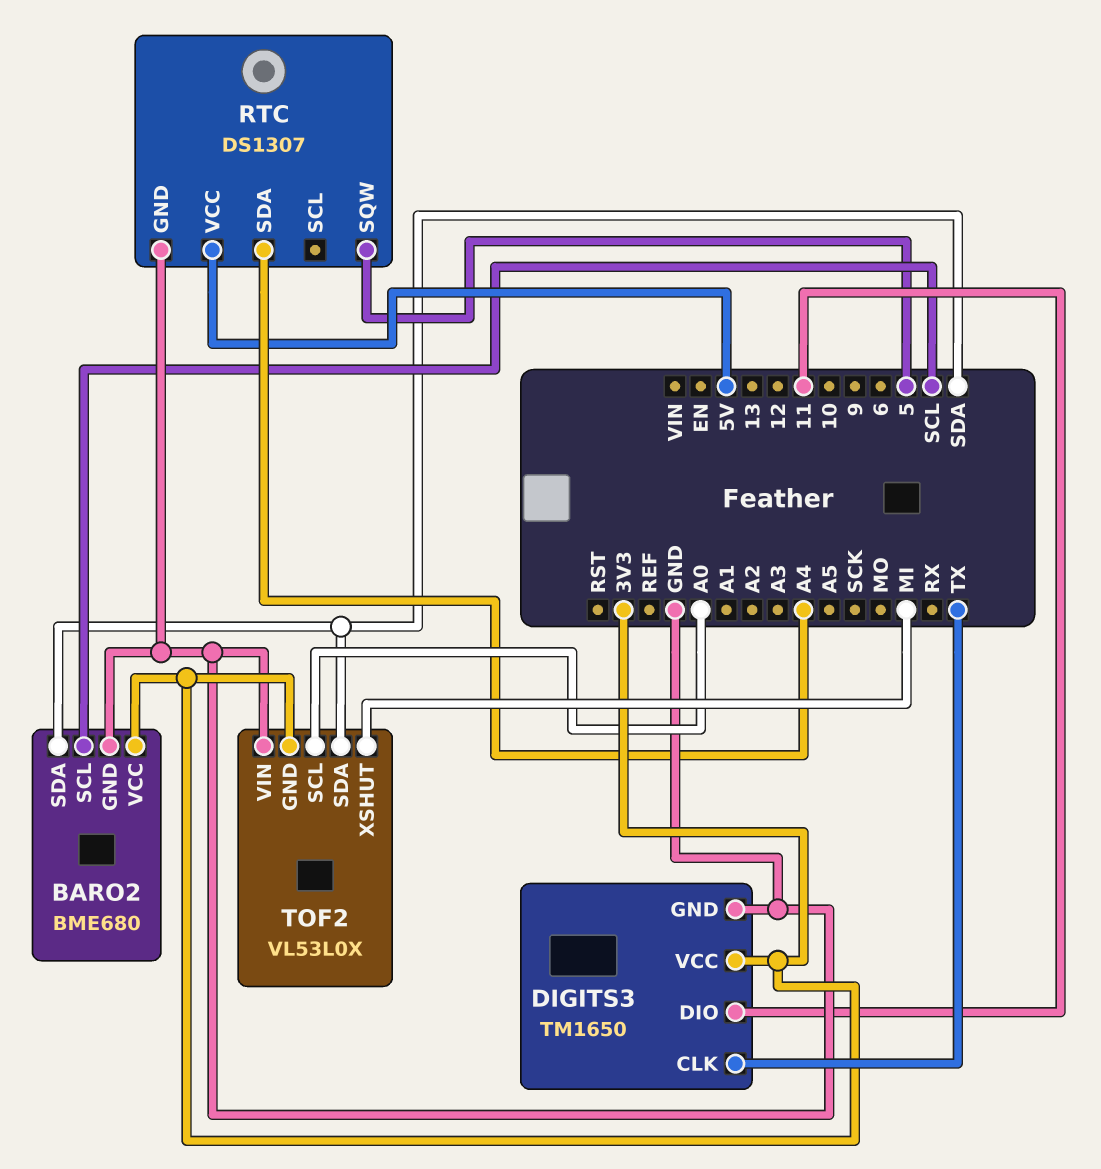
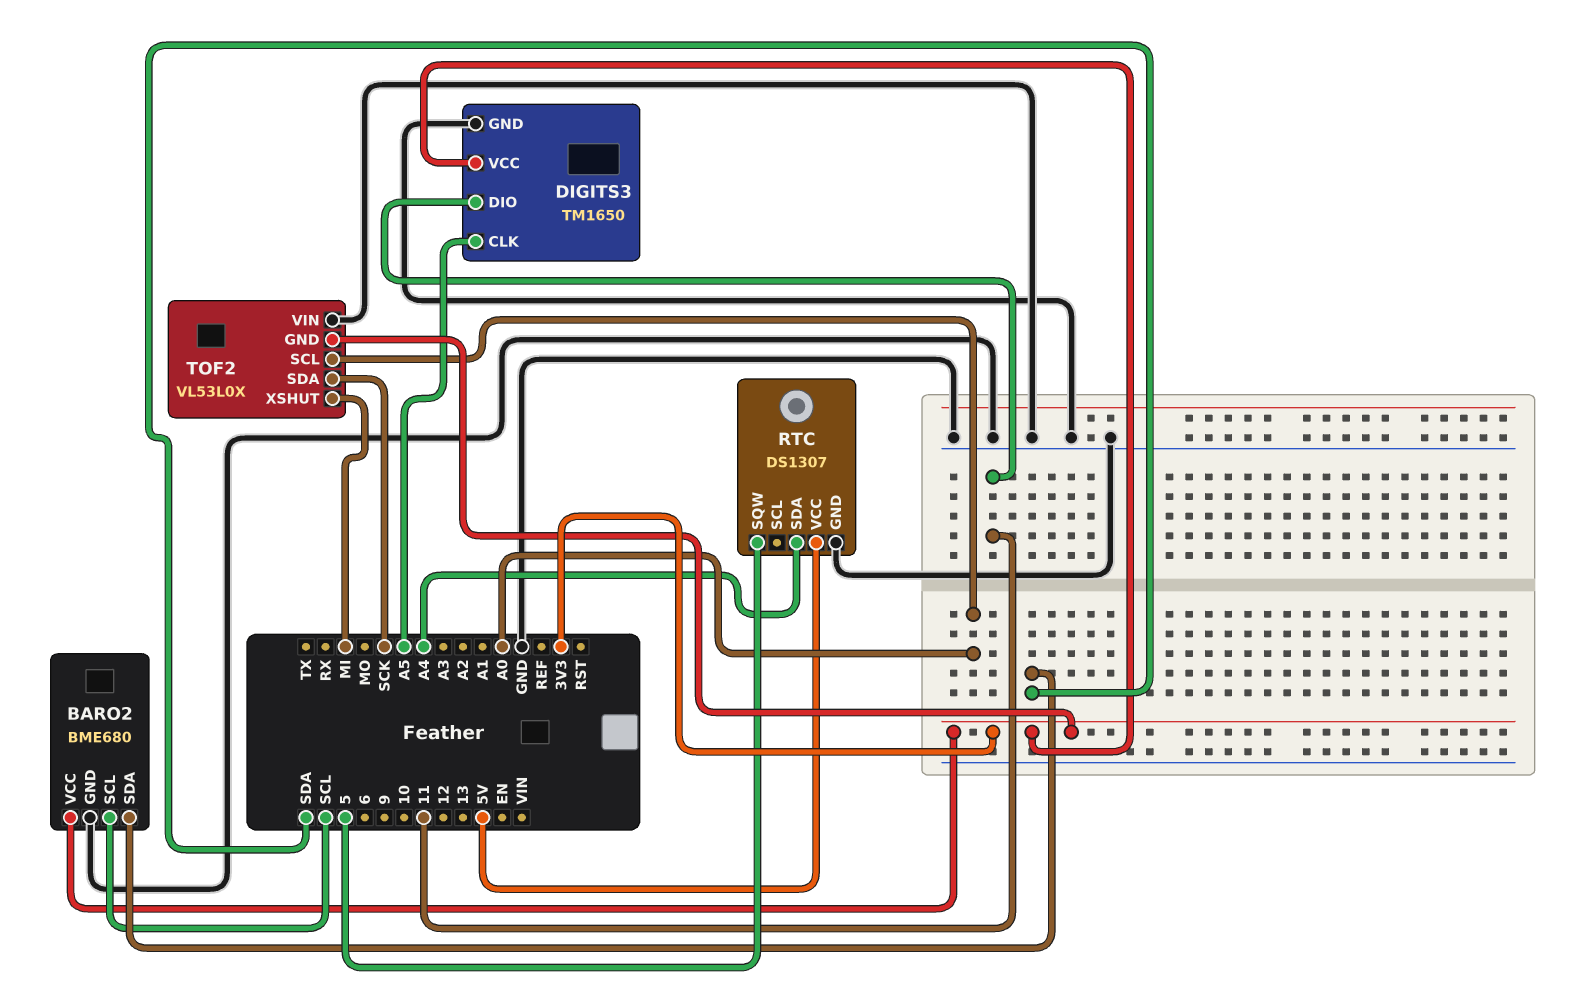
DIGITS3 pin CLK: TX -> A5
TOF2 pin SDA: SDA -> SCK

